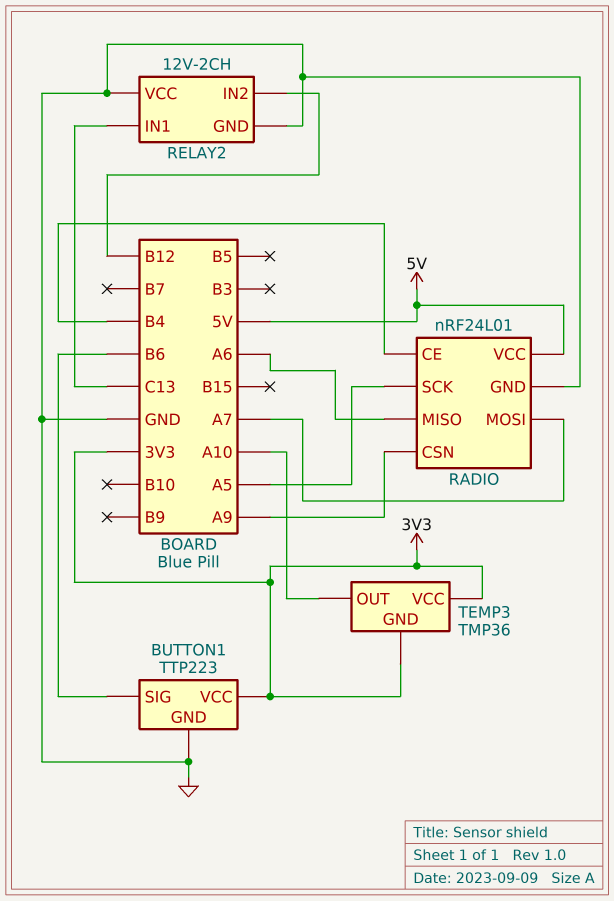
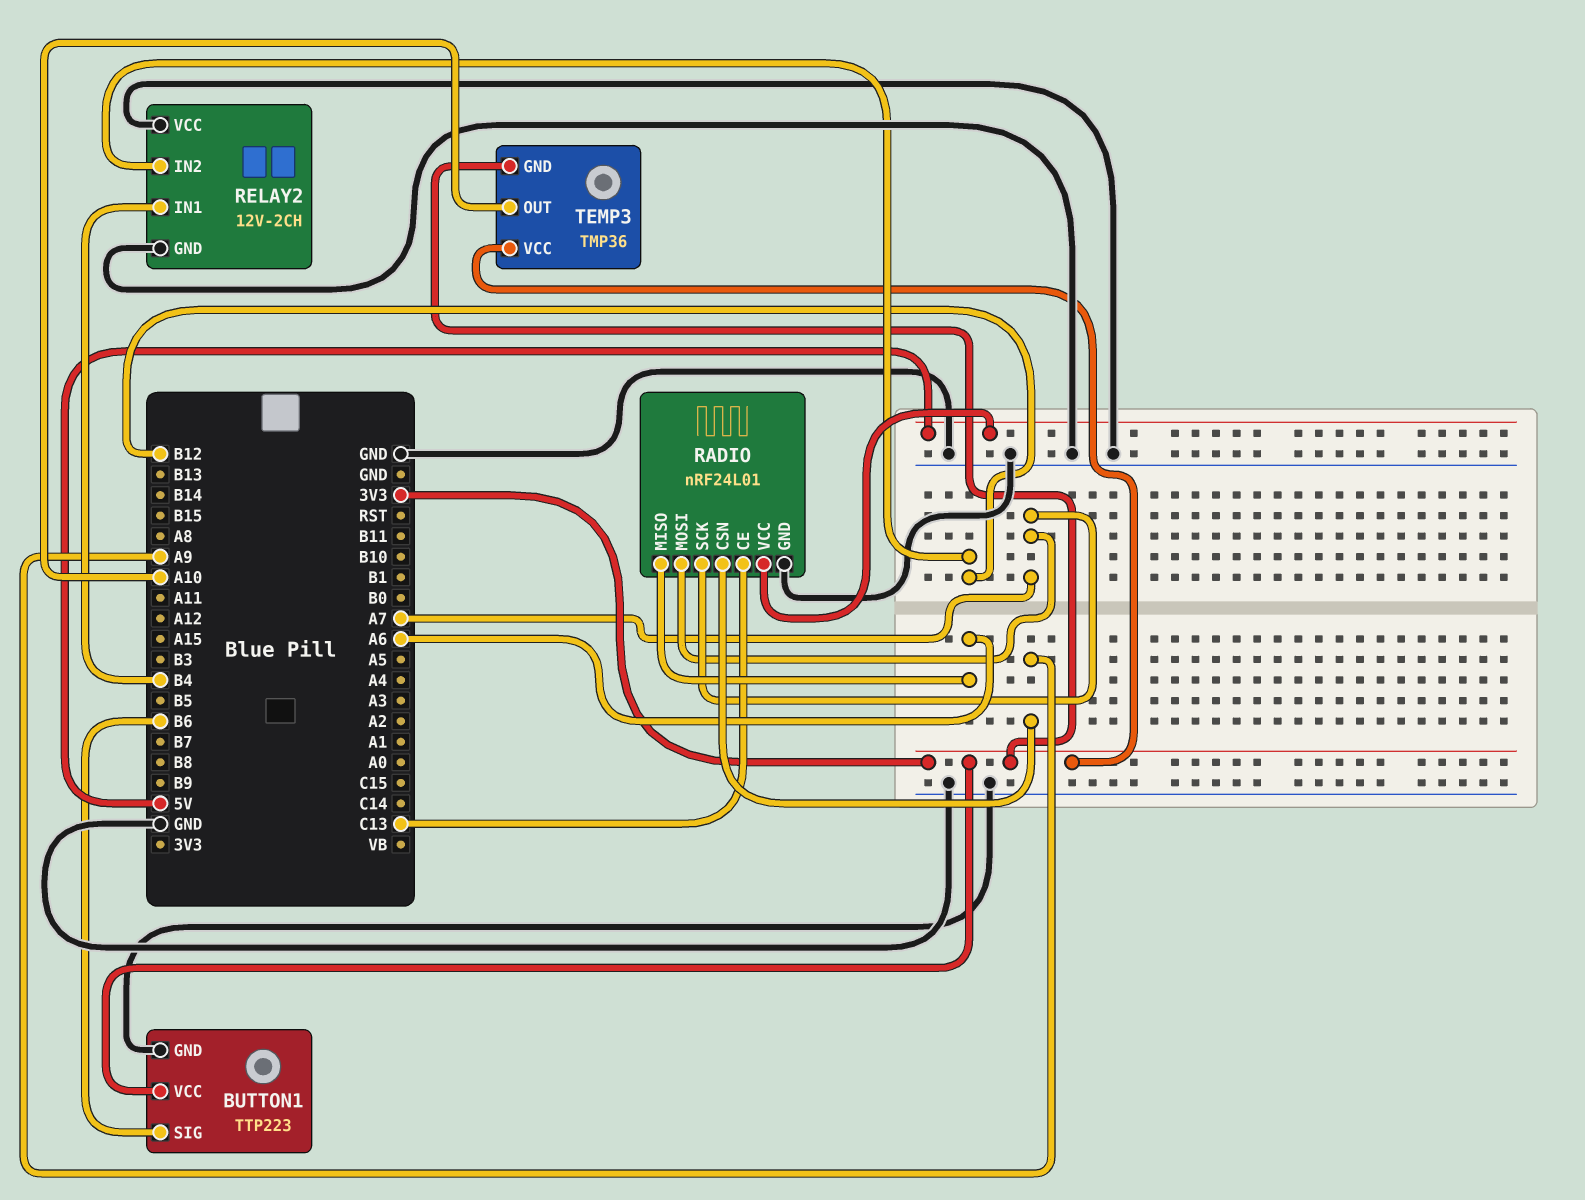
RADIO pin CE: B4 -> C13
RADIO pin SCK: A5 -> A7
RELAY2 pin IN1: C13 -> B4

